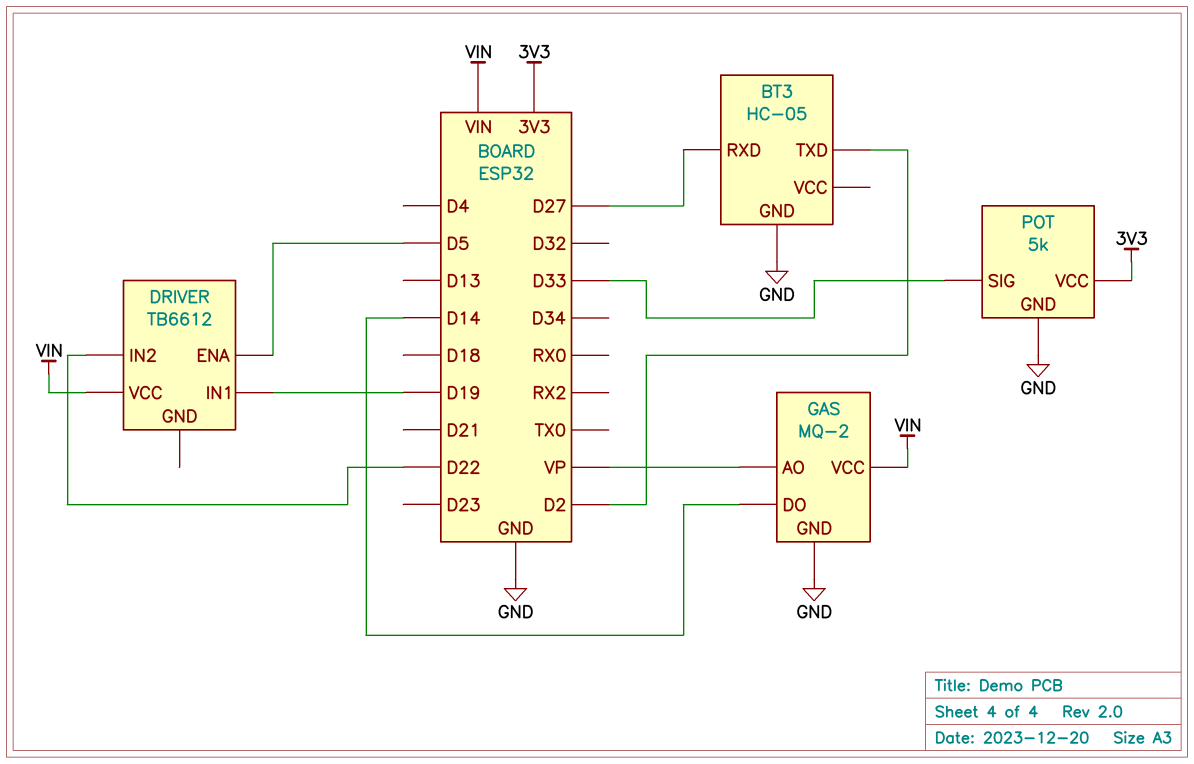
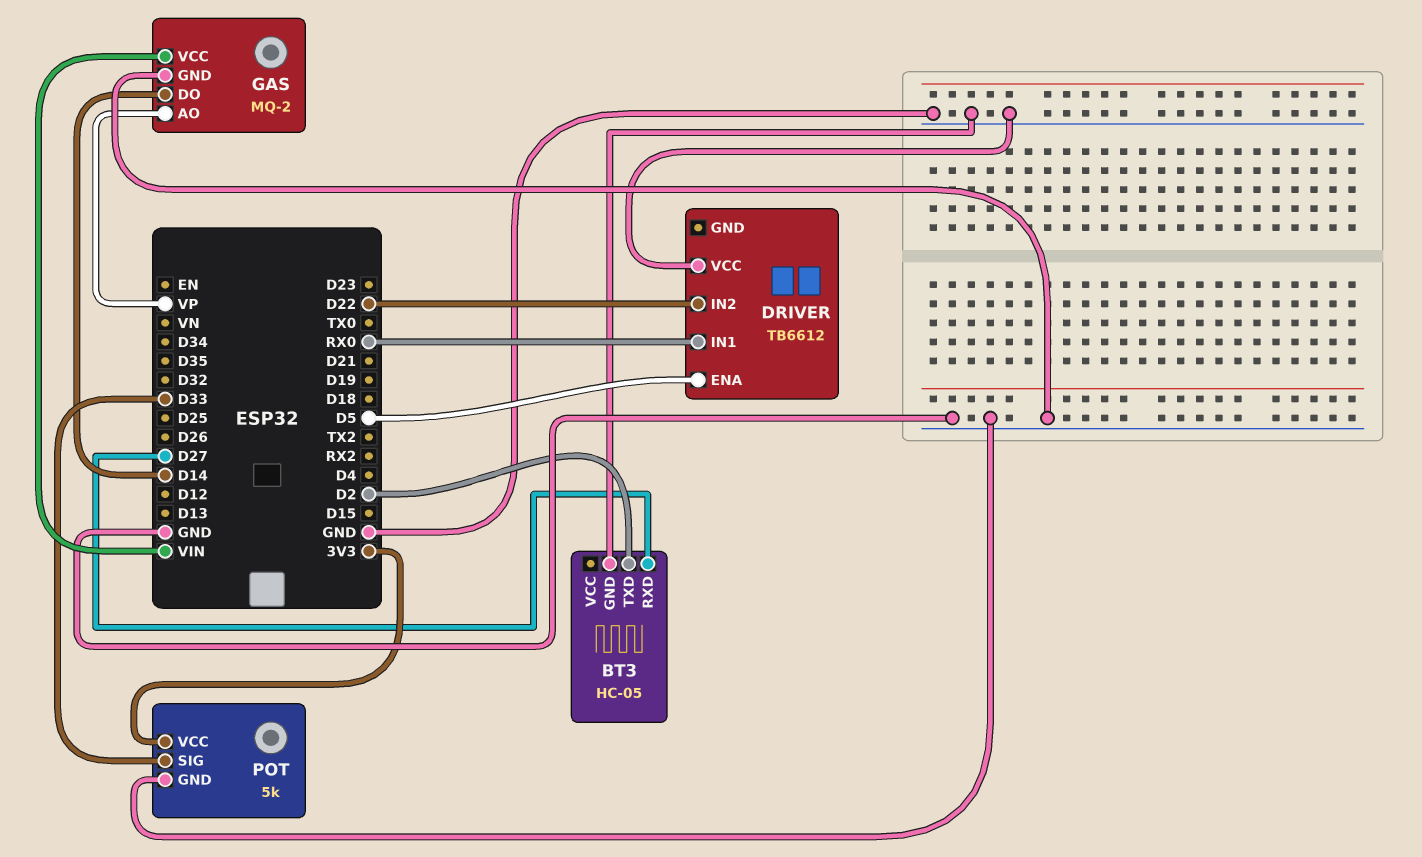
DRIVER pin IN1: D19 -> RX0
DRIVER pin VCC: VIN -> GND

